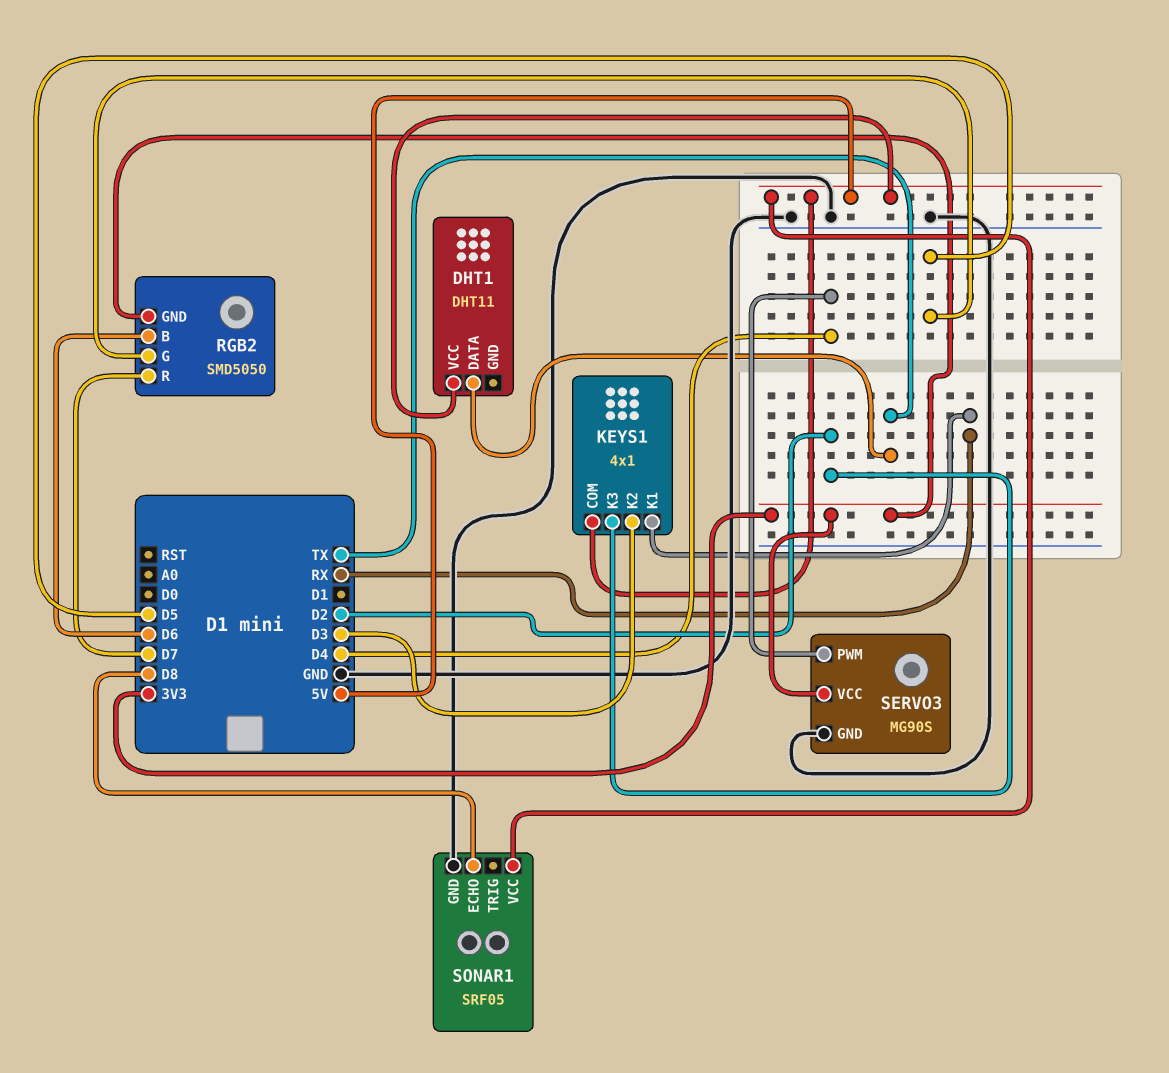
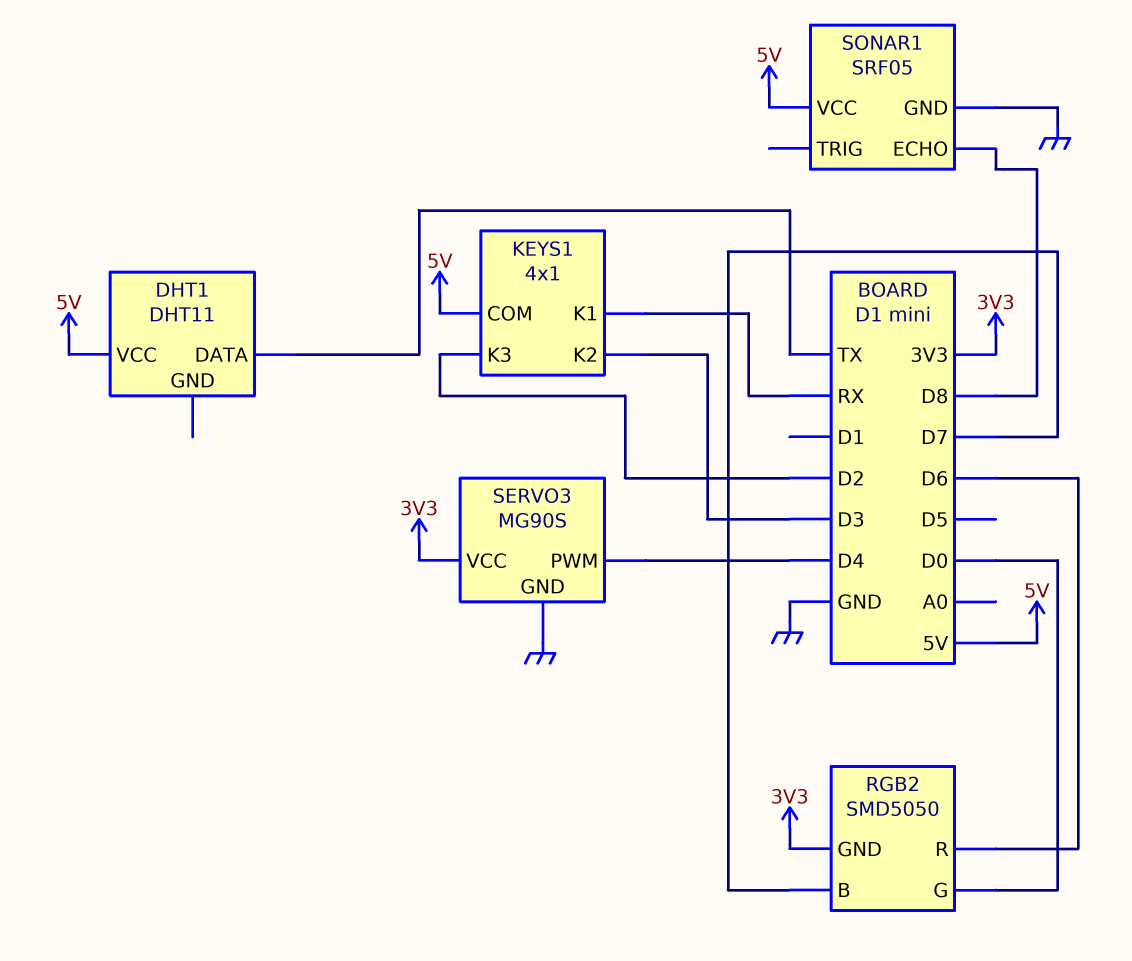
RGB2 pin B: D6 -> D7
RGB2 pin G: D5 -> D0
RGB2 pin R: D7 -> D6

